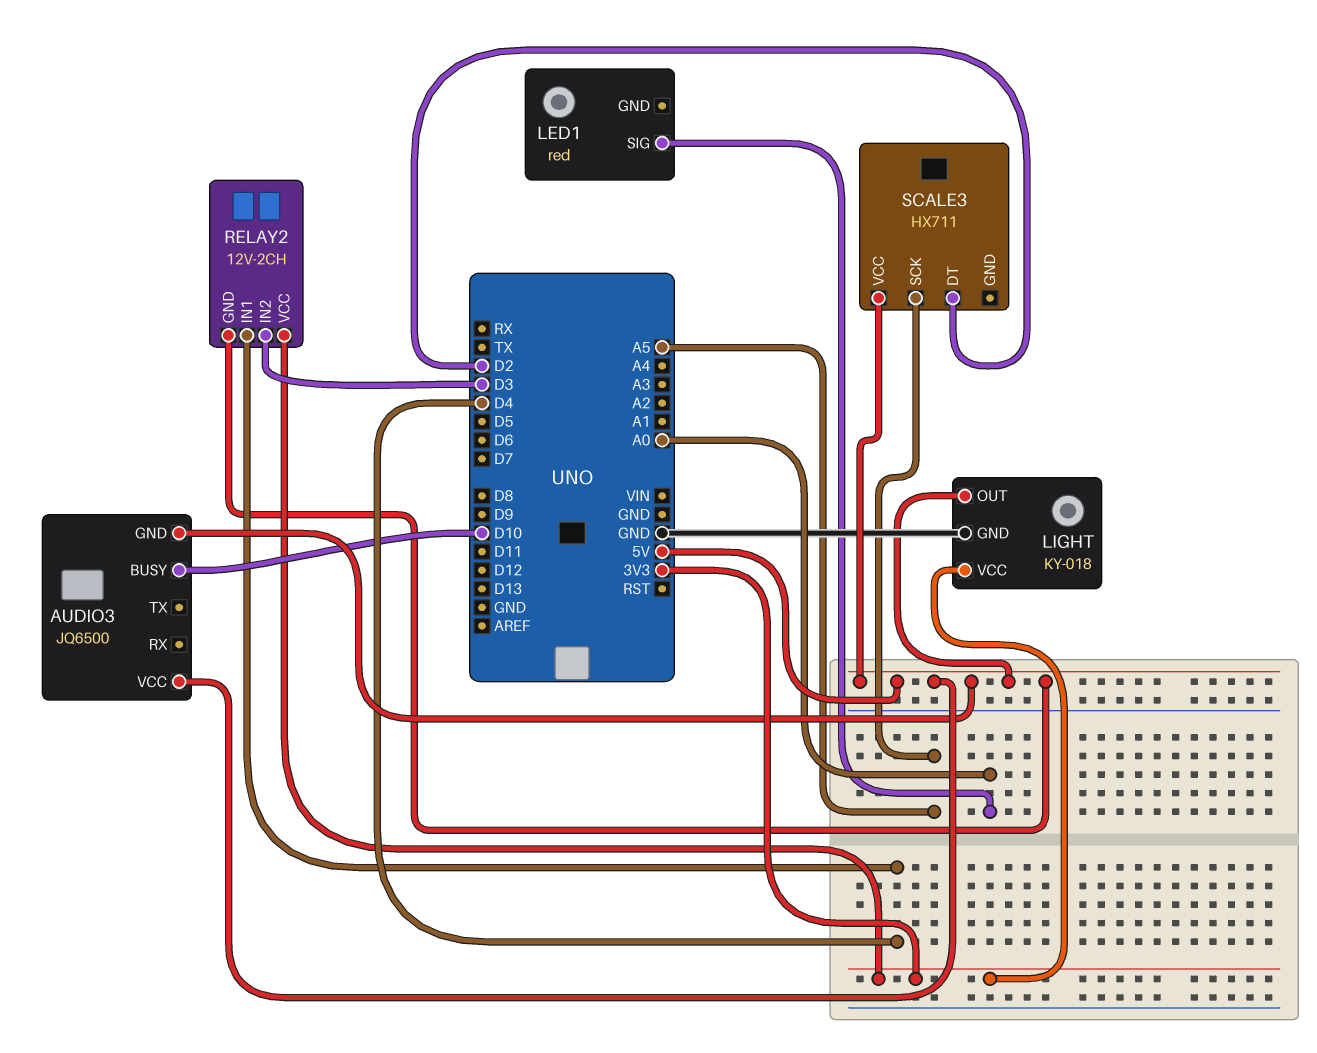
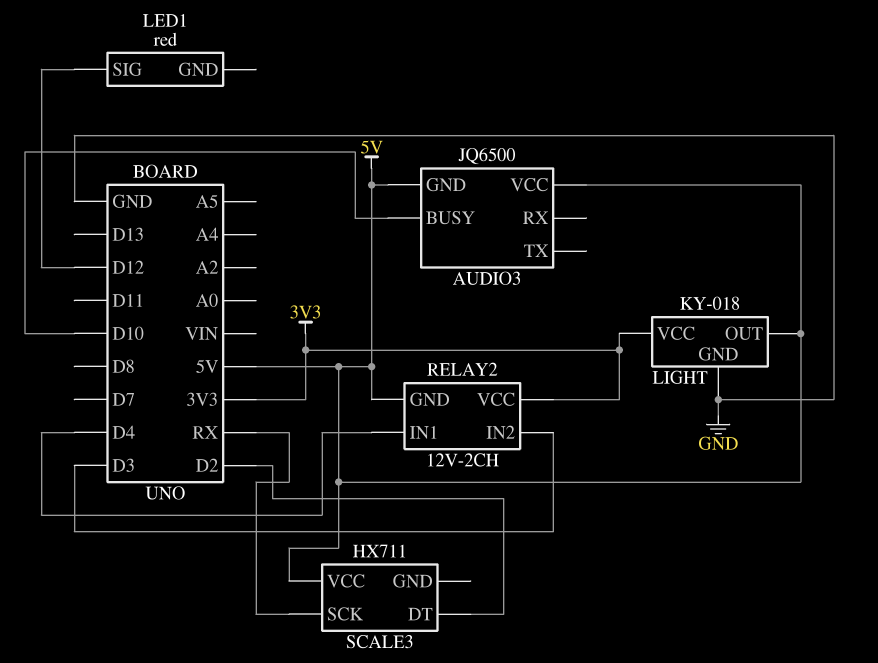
LED1 pin SIG: A0 -> D12
SCALE3 pin SCK: A5 -> RX

